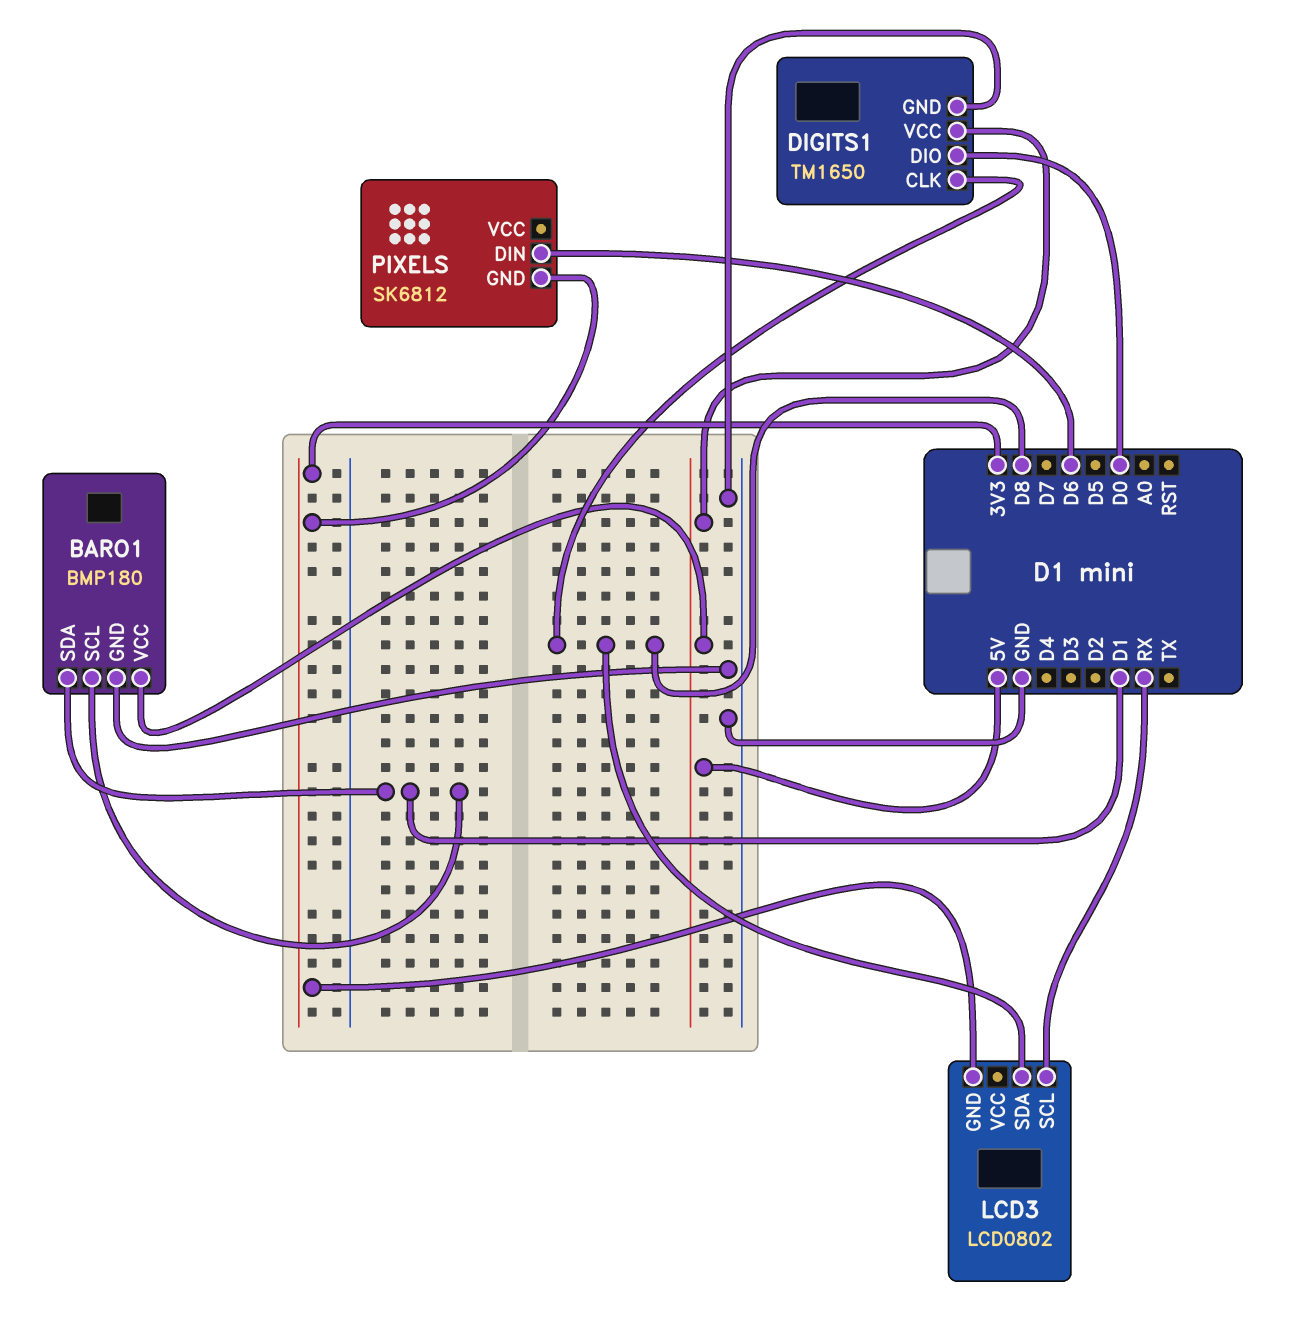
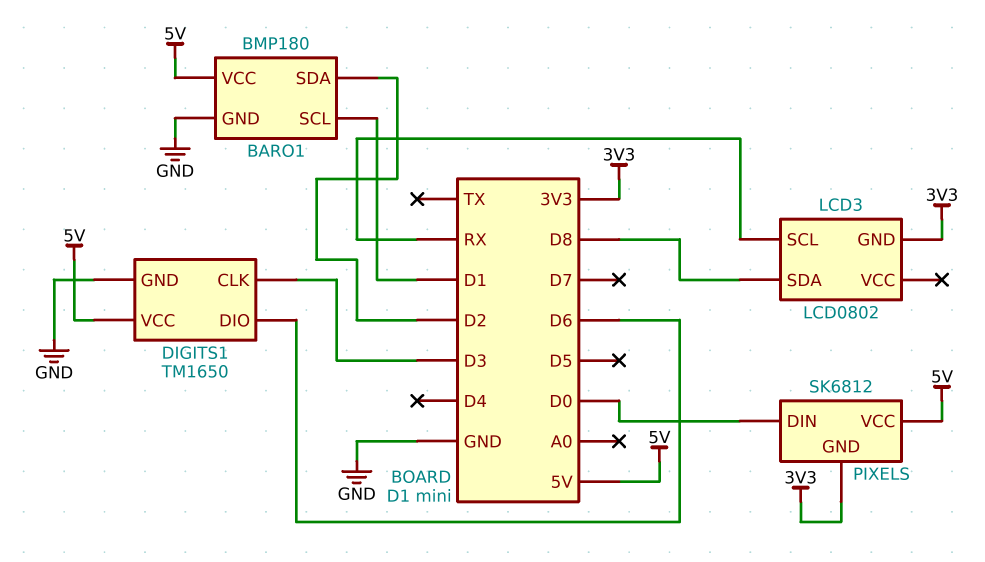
BARO1 pin SDA: D1 -> D2
DIGITS1 pin CLK: D8 -> D3
DIGITS1 pin DIO: D0 -> D6
PIXELS pin DIN: D6 -> D0
PIXELS pin VCC: none -> 5V

